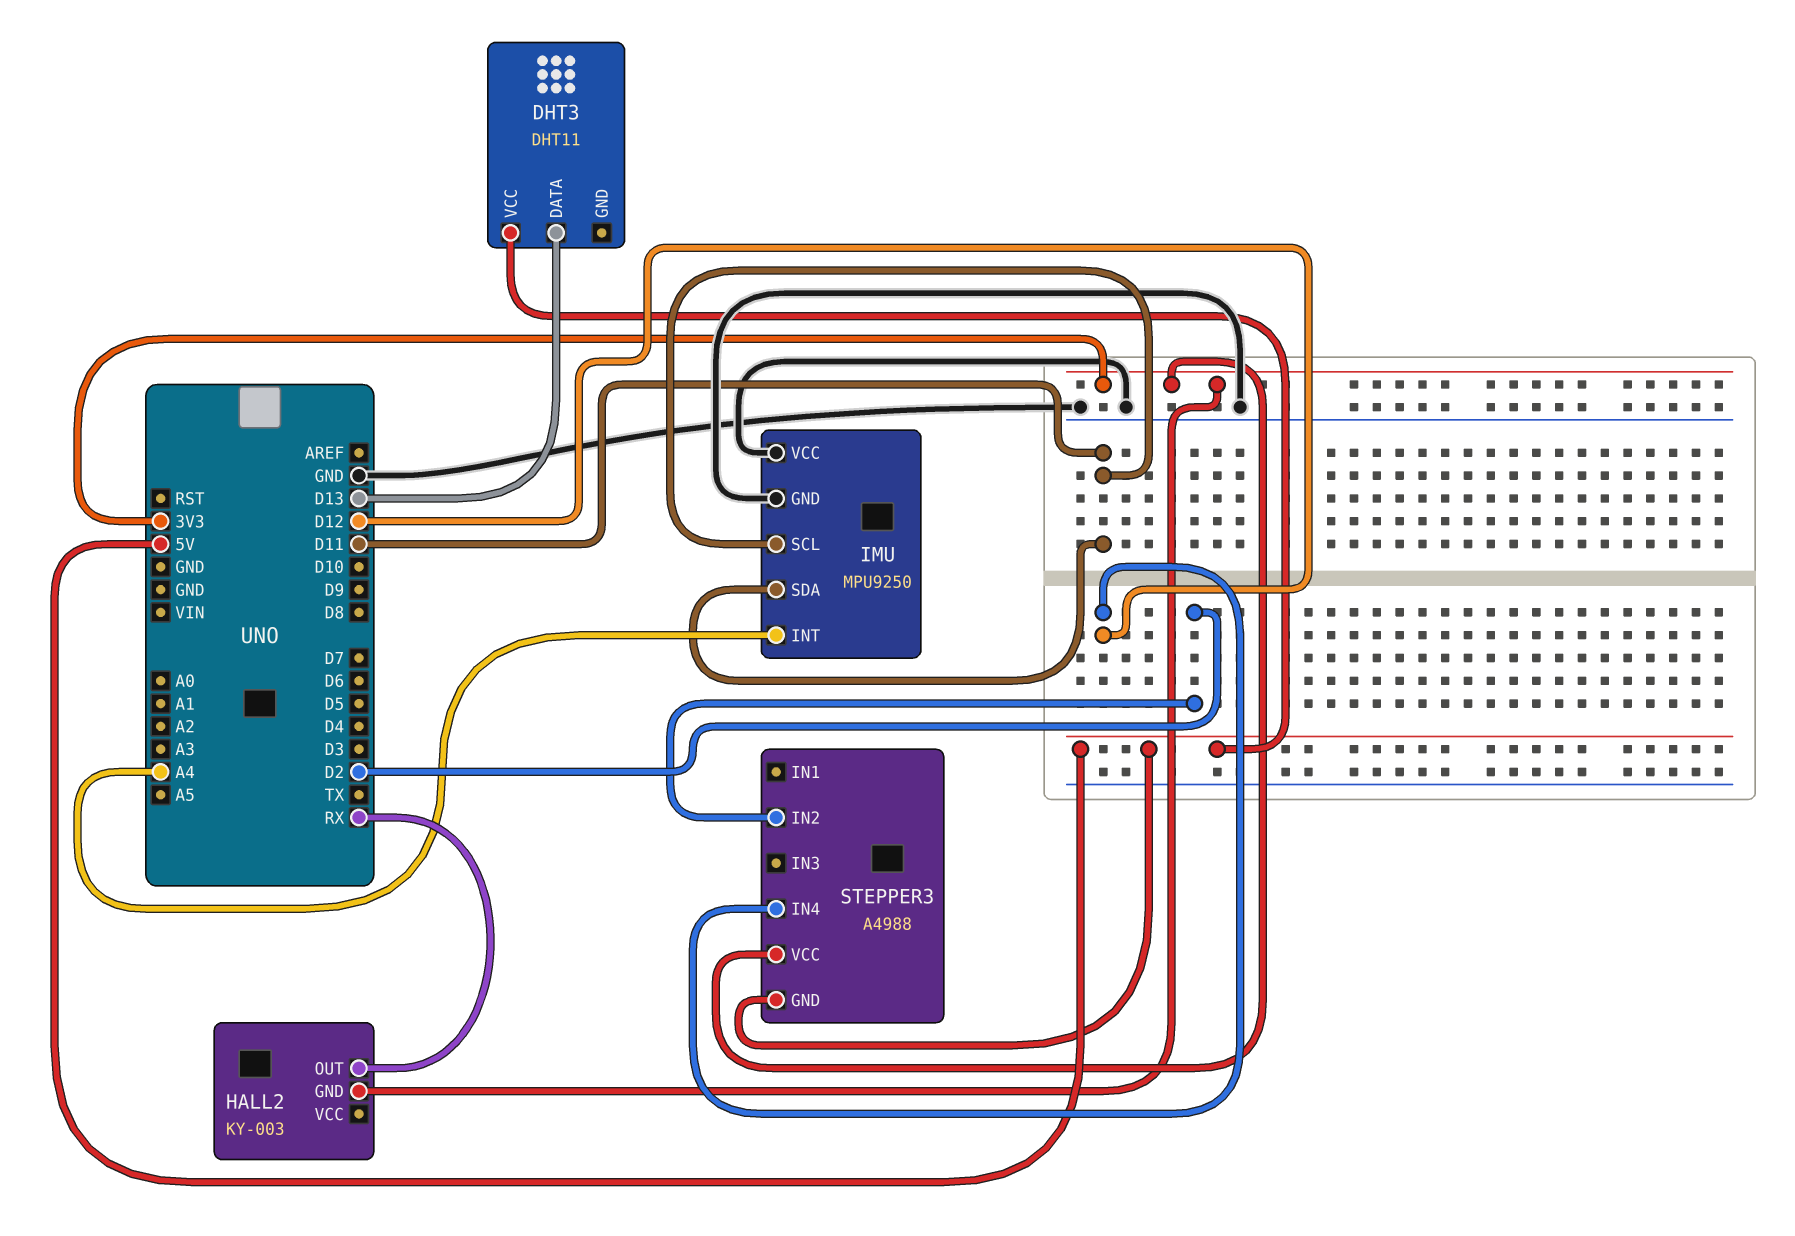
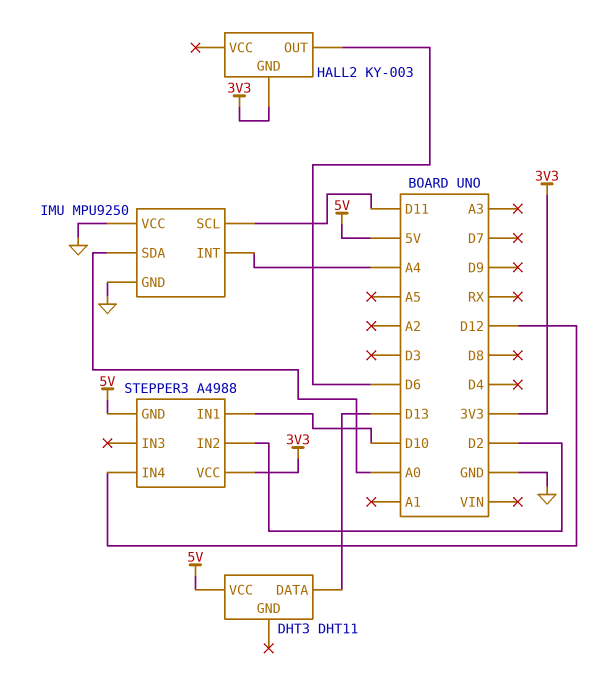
HALL2 pin OUT: RX -> D6
IMU pin SDA: D11 -> A0
STEPPER3 pin IN1: none -> D10

